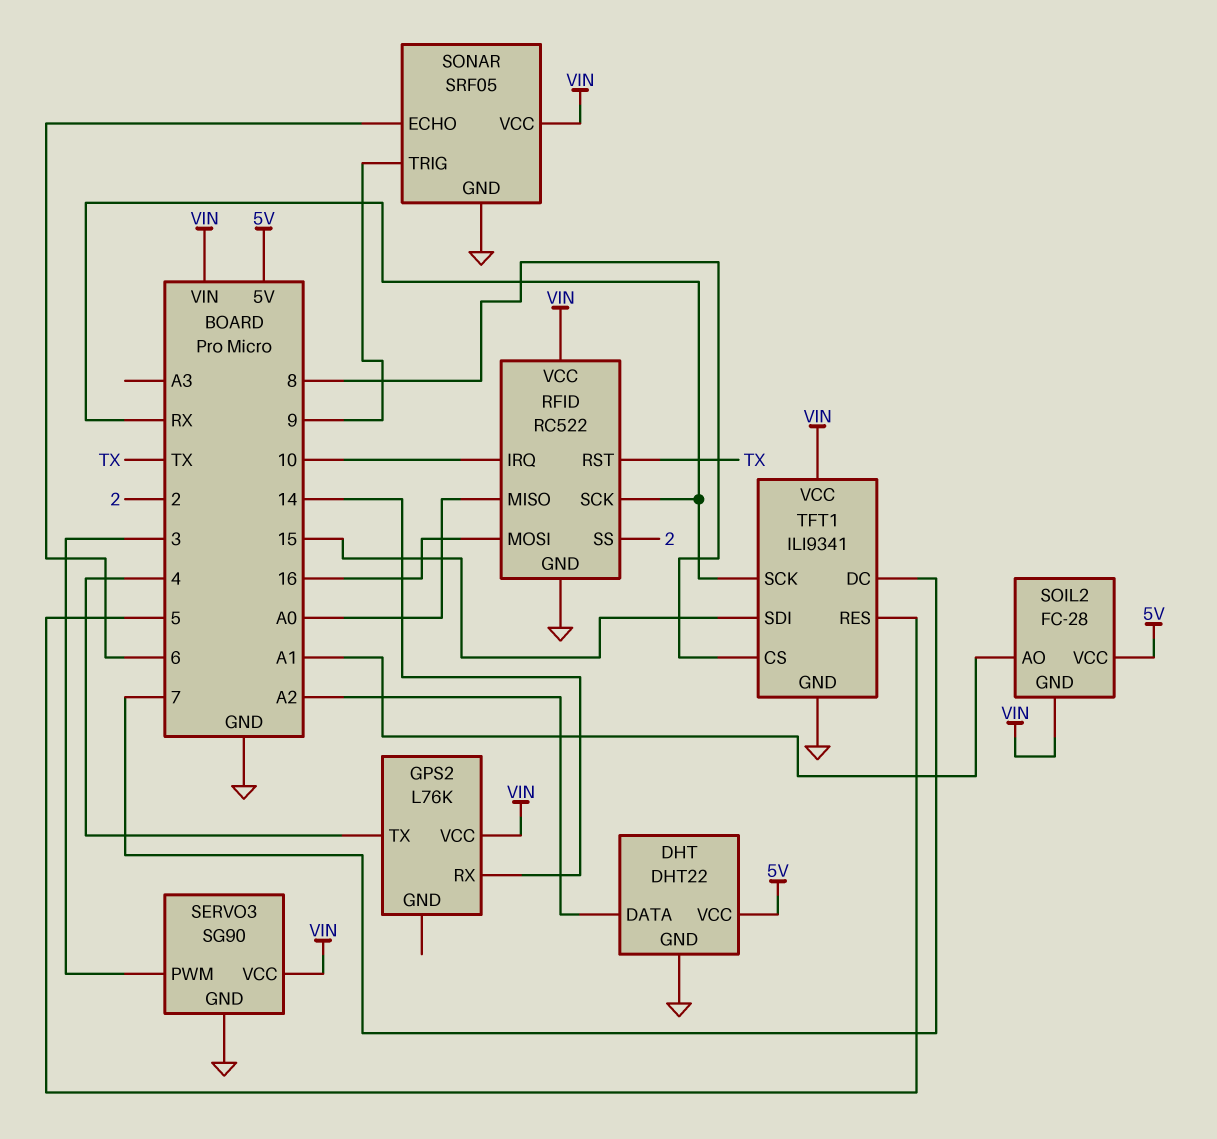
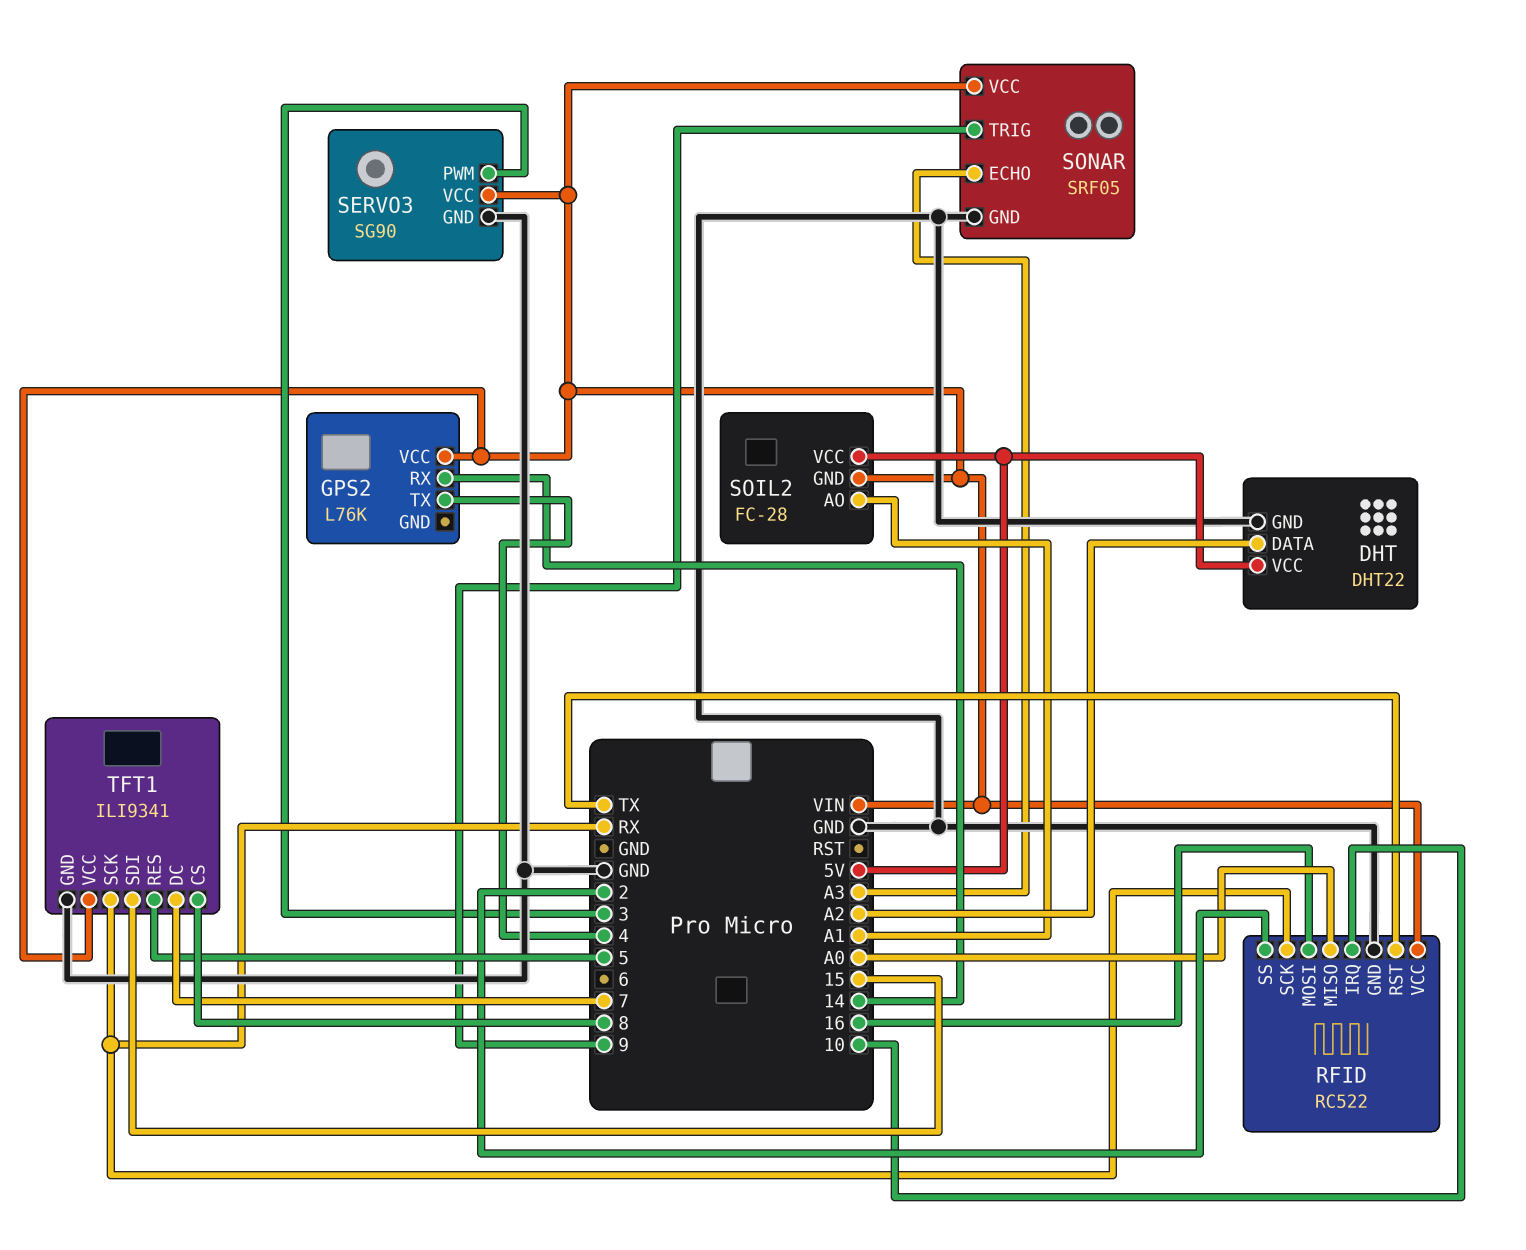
SONAR pin ECHO: 6 -> A3

